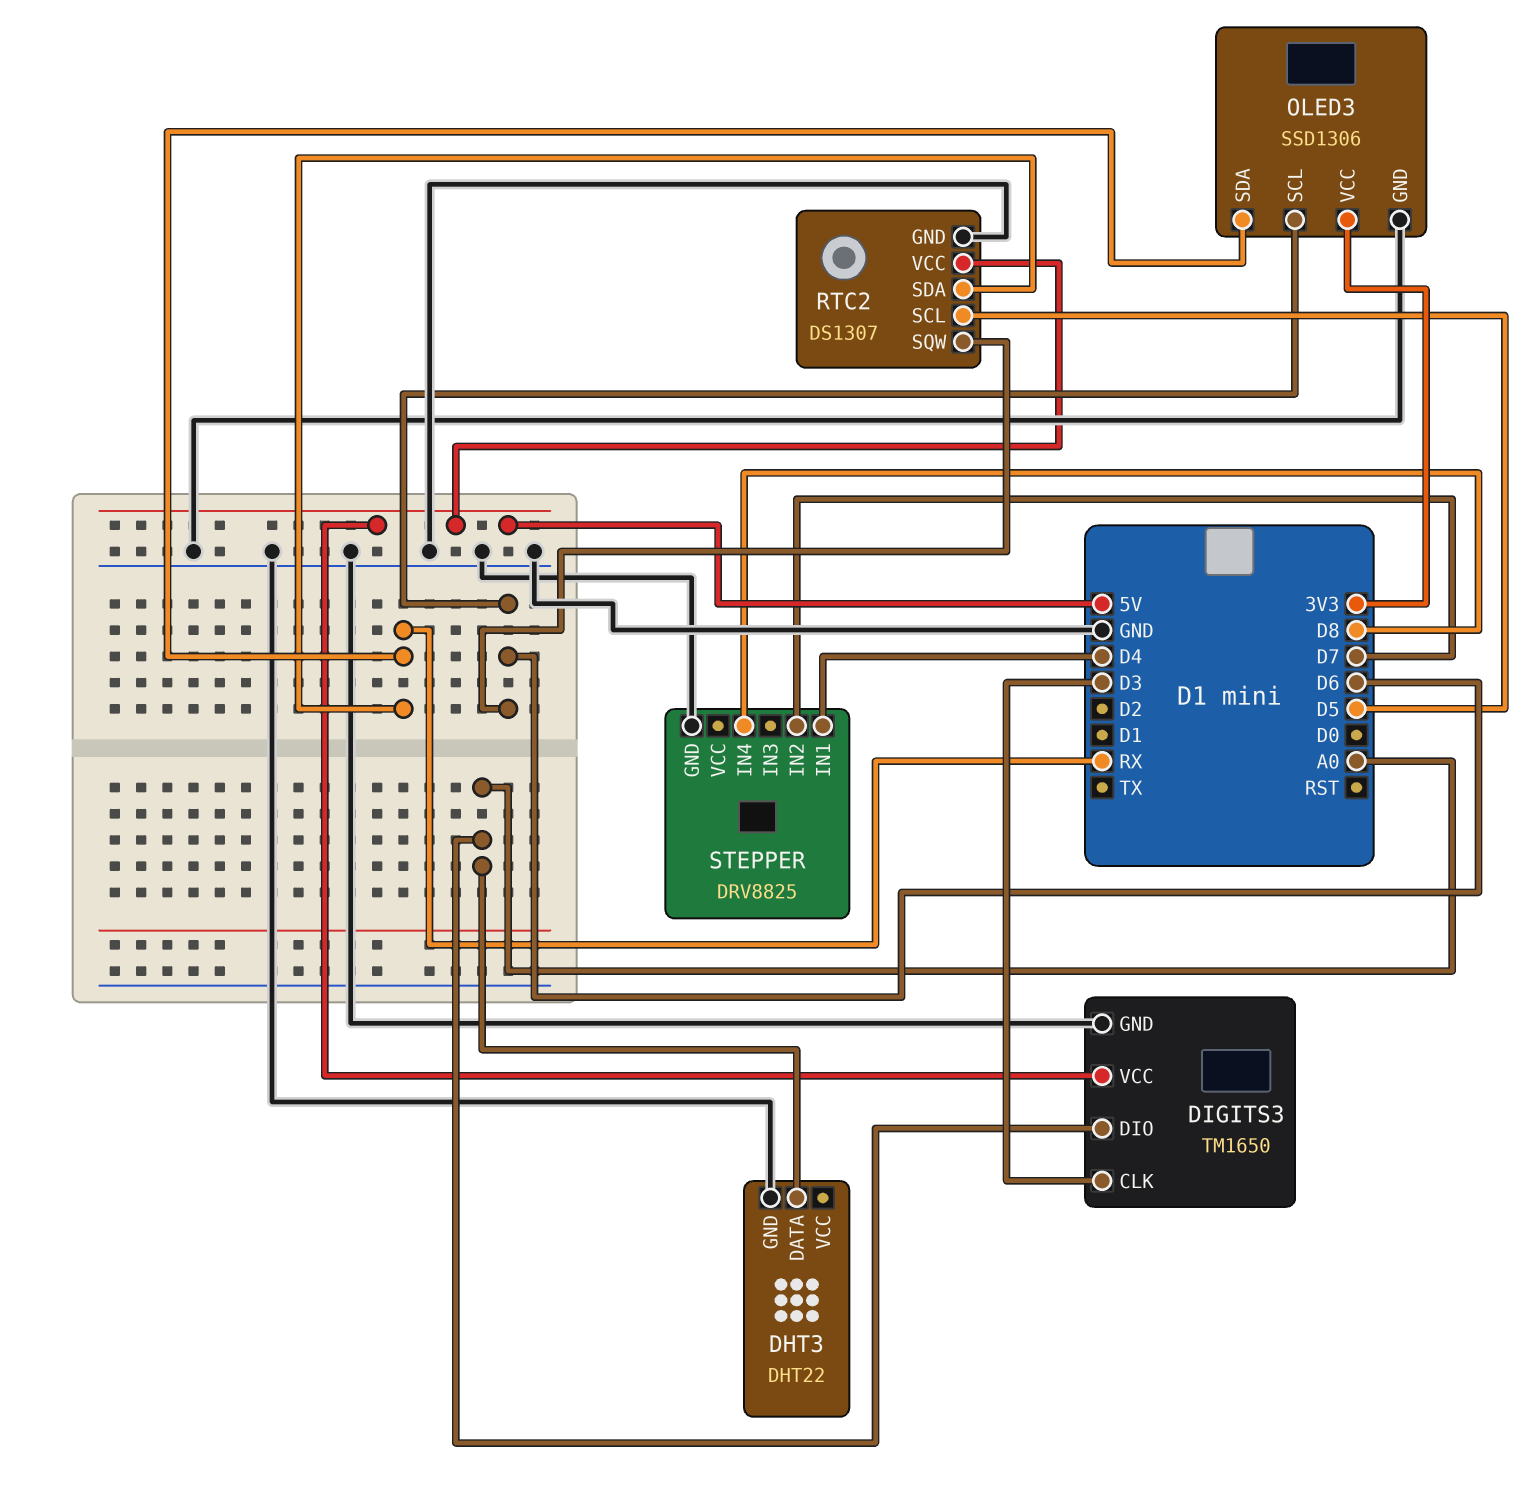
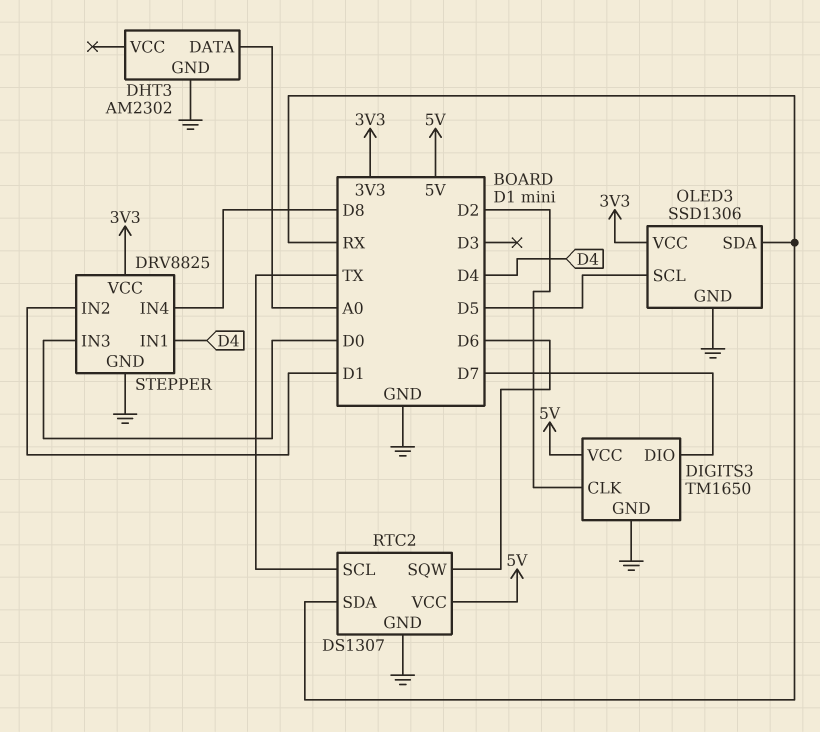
DHT3: DHT22 -> AM2302
DIGITS3 pin CLK: D3 -> D2
DIGITS3 pin DIO: A0 -> D7
OLED3 pin SCL: D6 -> D5
RTC2 pin SCL: D5 -> TX
STEPPER pin IN2: D7 -> D1
STEPPER pin IN3: none -> D0
STEPPER pin VCC: none -> 3V3

